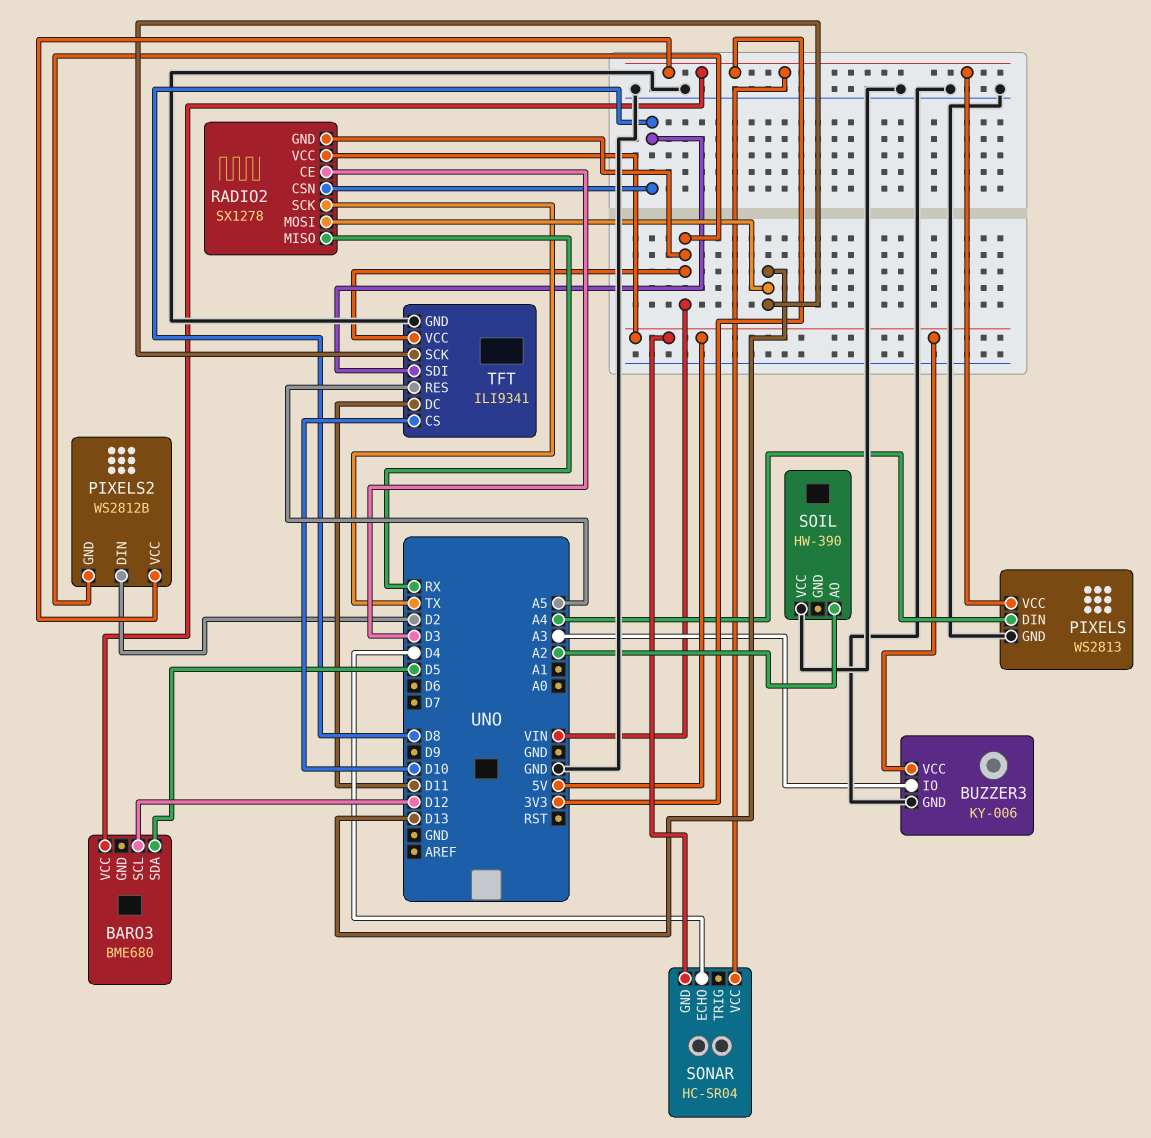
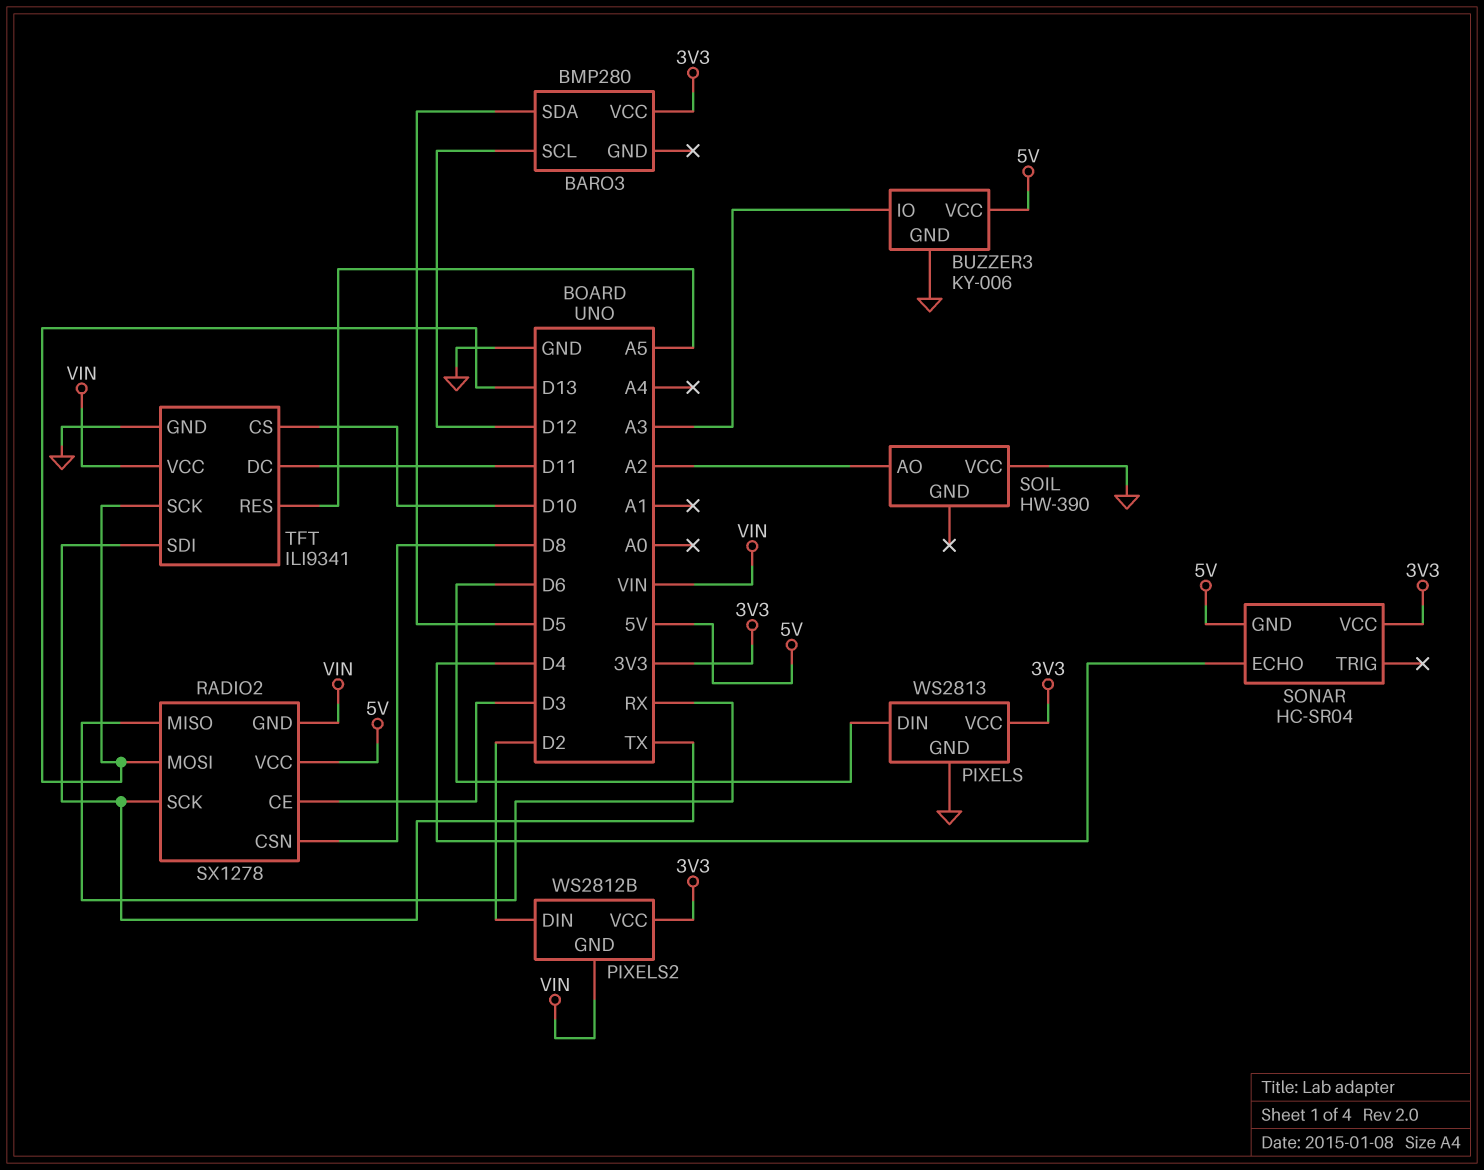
BARO3: BME680 -> BMP280
PIXELS pin DIN: A4 -> D6
TFT pin SDI: D8 -> TX

